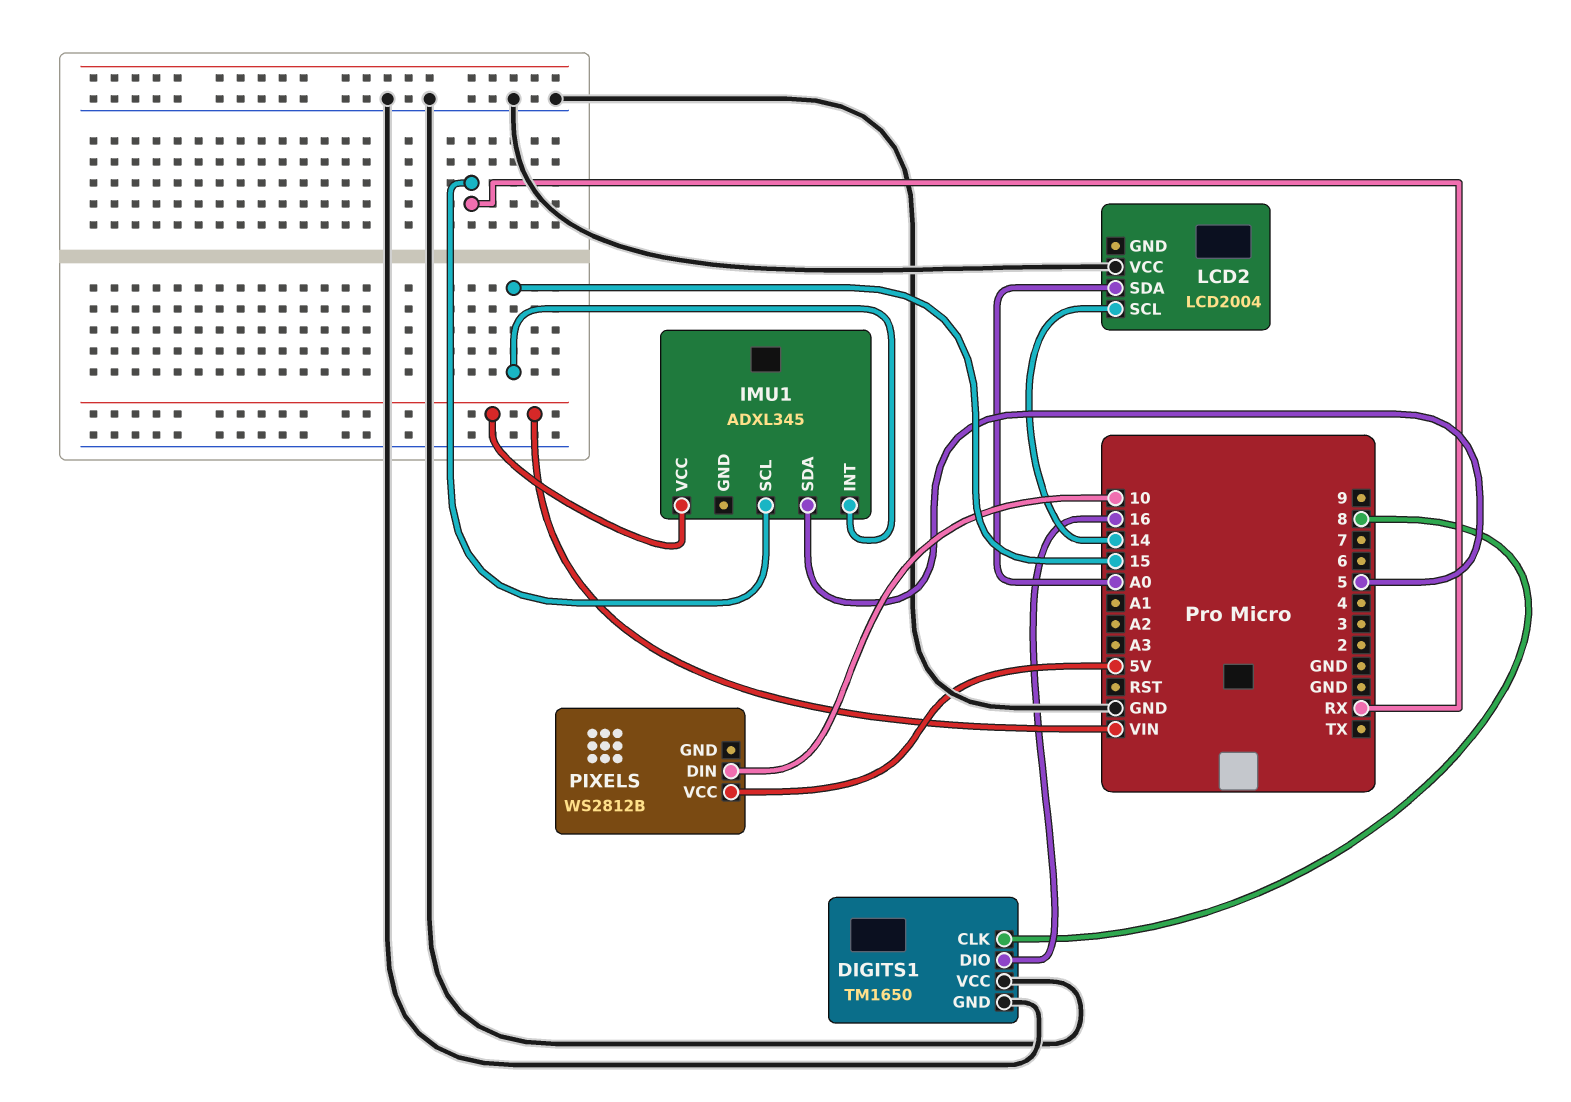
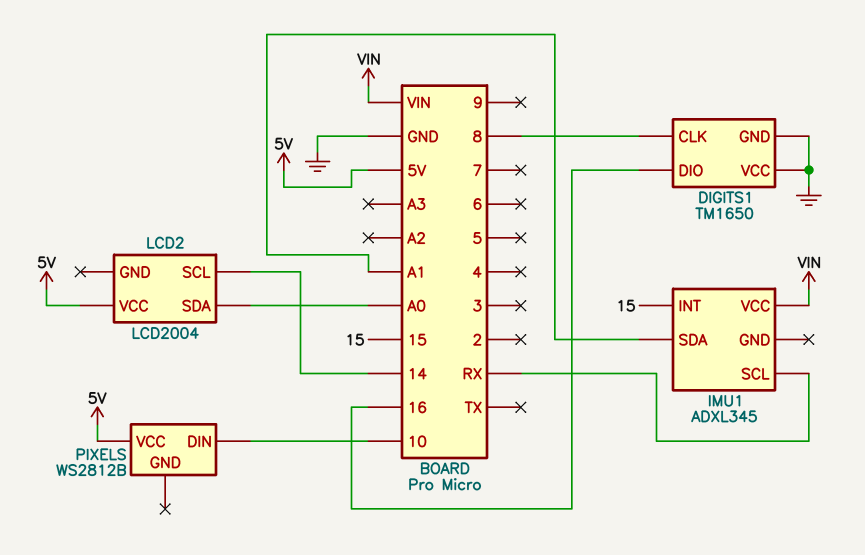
IMU1 pin SDA: 5 -> A1
LCD2 pin VCC: GND -> 5V

